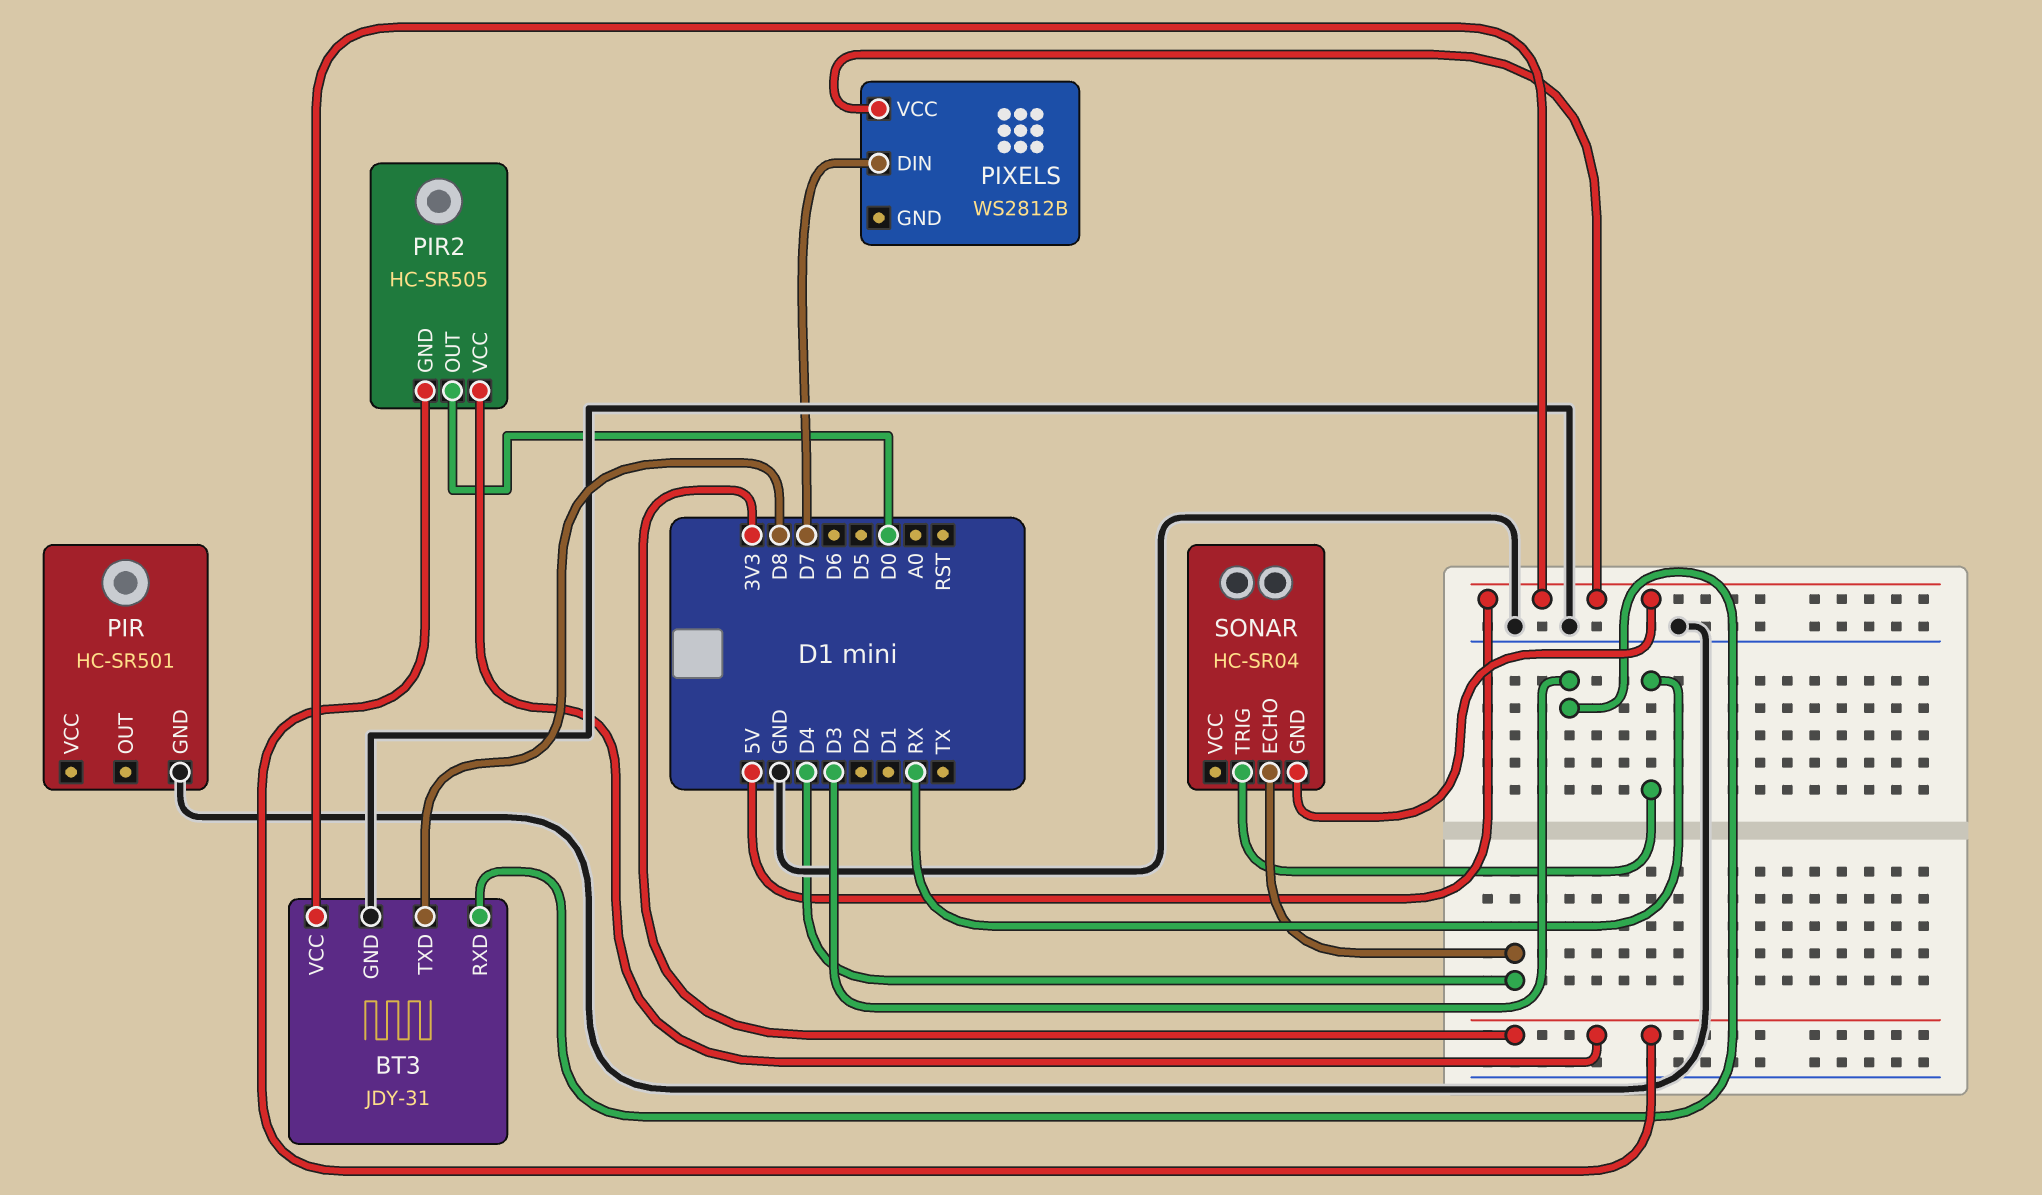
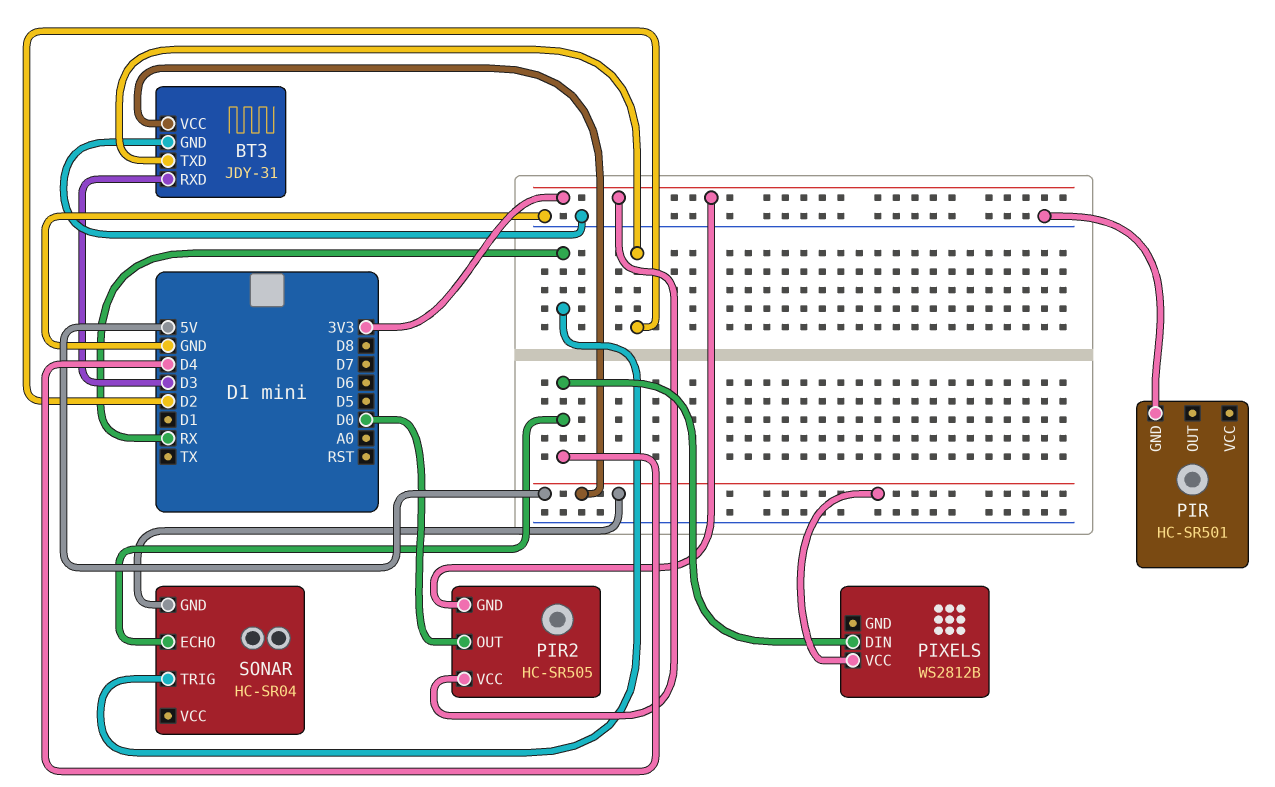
BT3 pin TXD: D8 -> D2
PIXELS pin DIN: D7 -> D4

